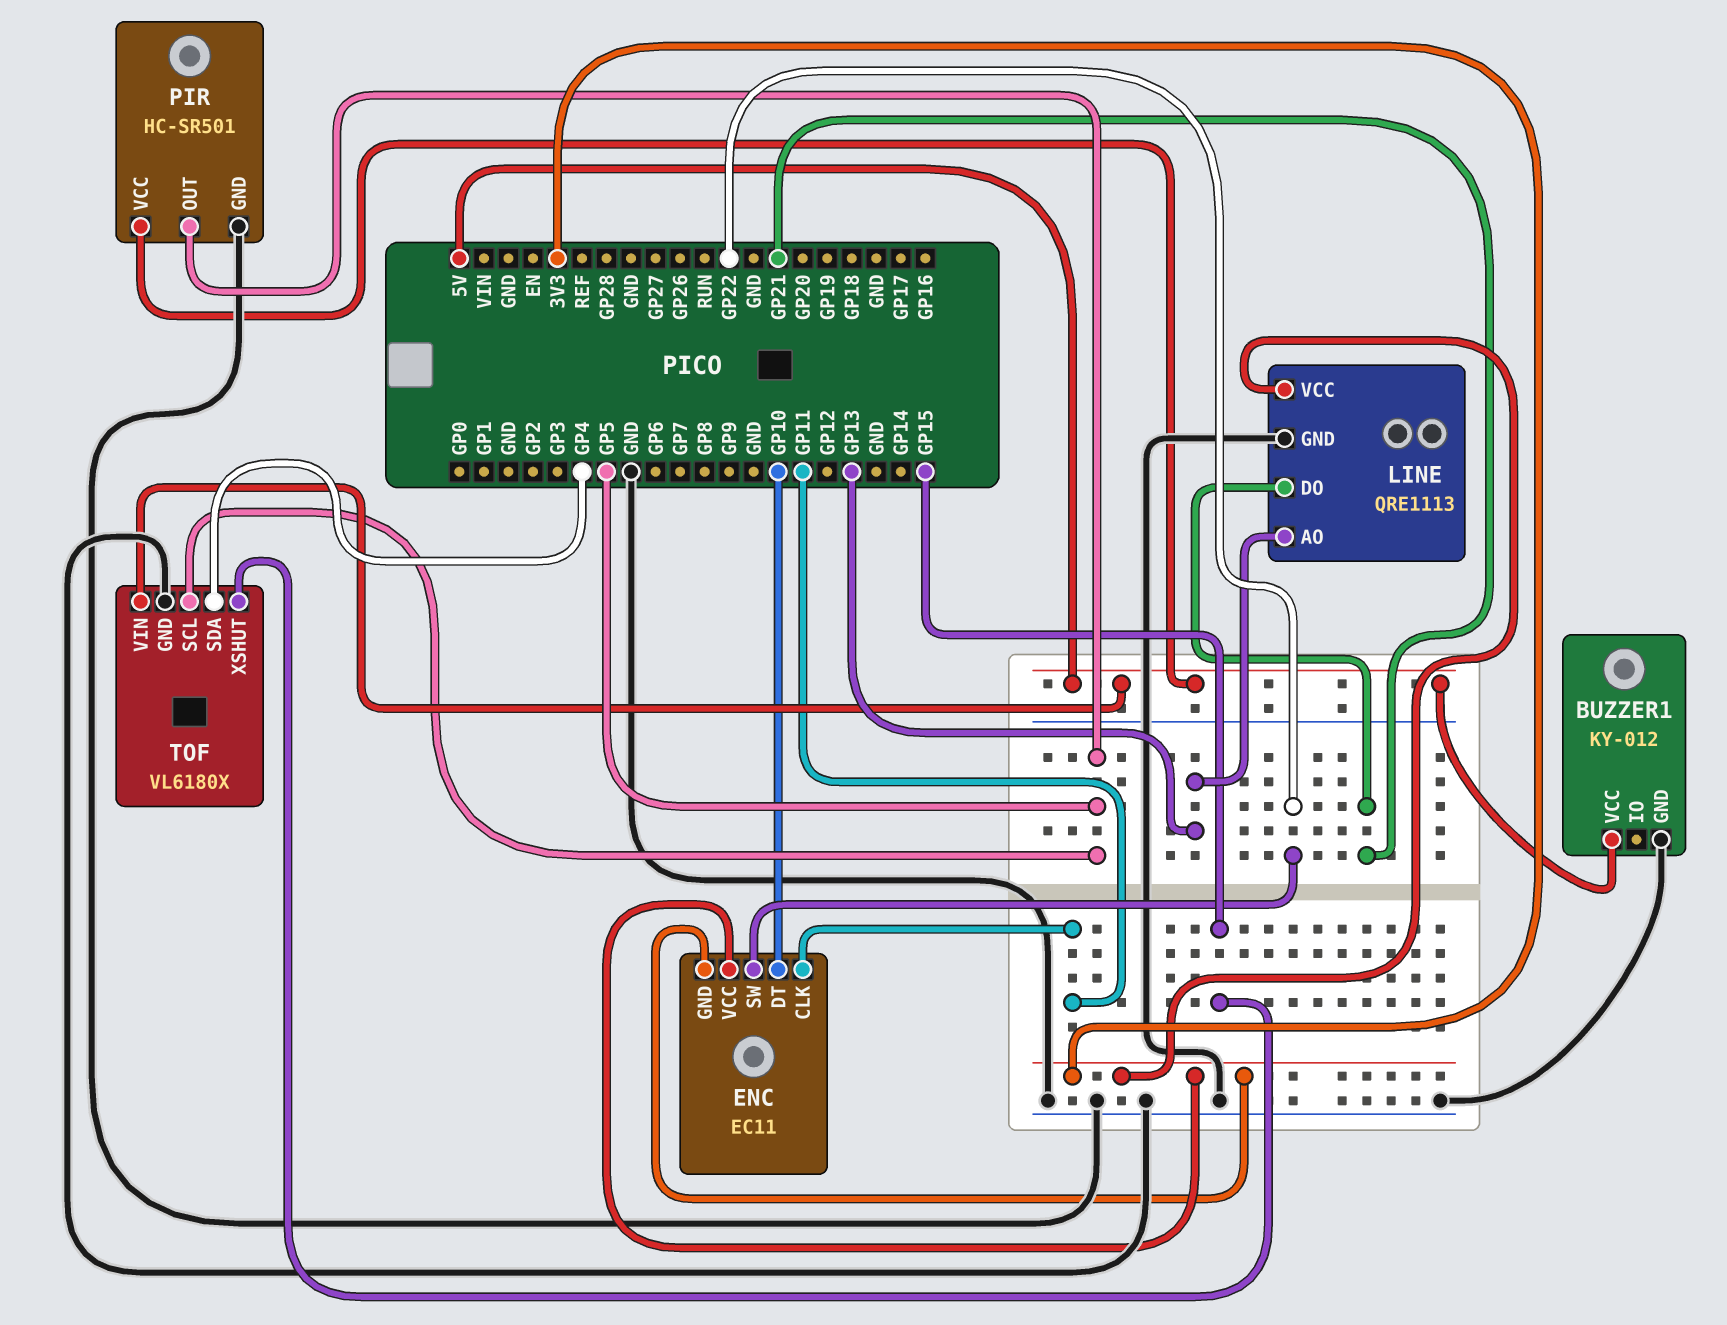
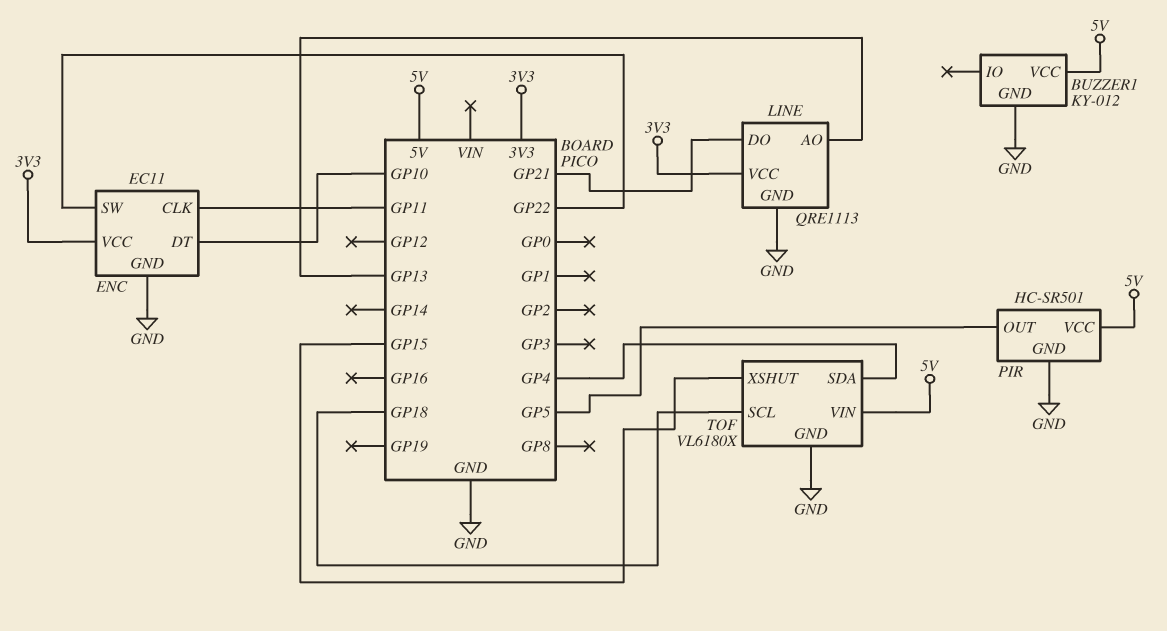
ENC pin GND: 3V3 -> GND
TOF pin SCL: GP5 -> GP18

